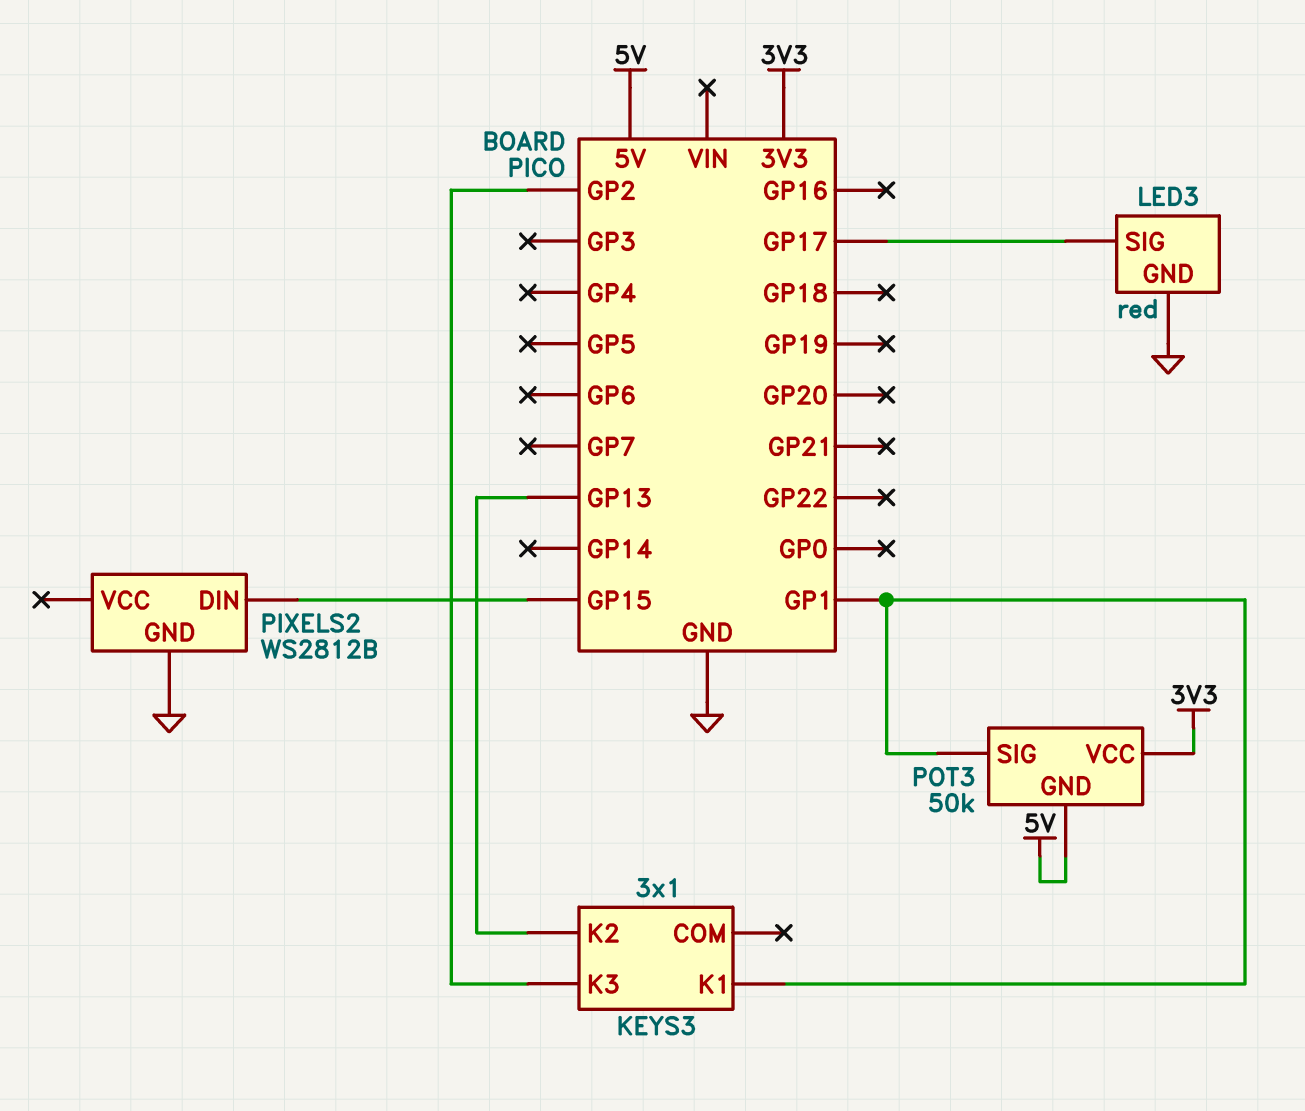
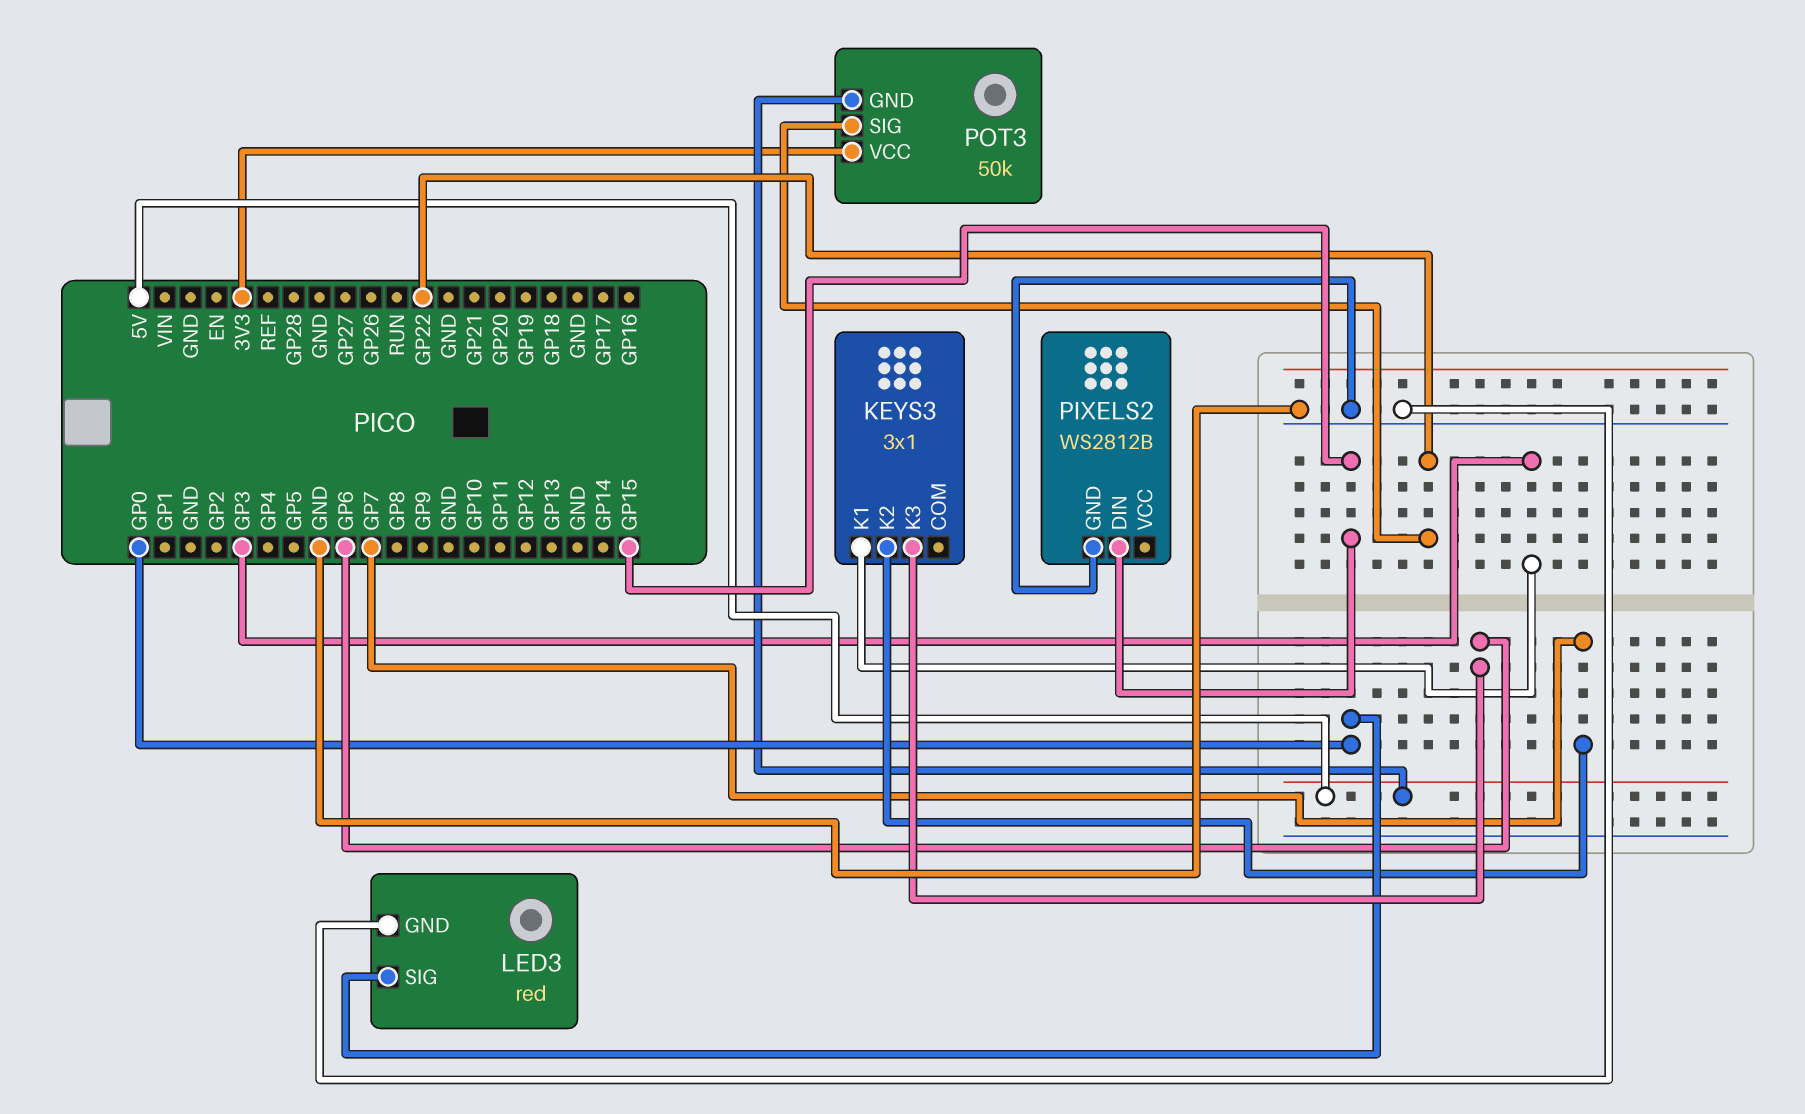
KEYS3 pin K1: GP1 -> GP3
KEYS3 pin K2: GP13 -> GP7
KEYS3 pin K3: GP2 -> GP6
LED3 pin SIG: GP17 -> GP0
POT3 pin SIG: GP1 -> GP22

